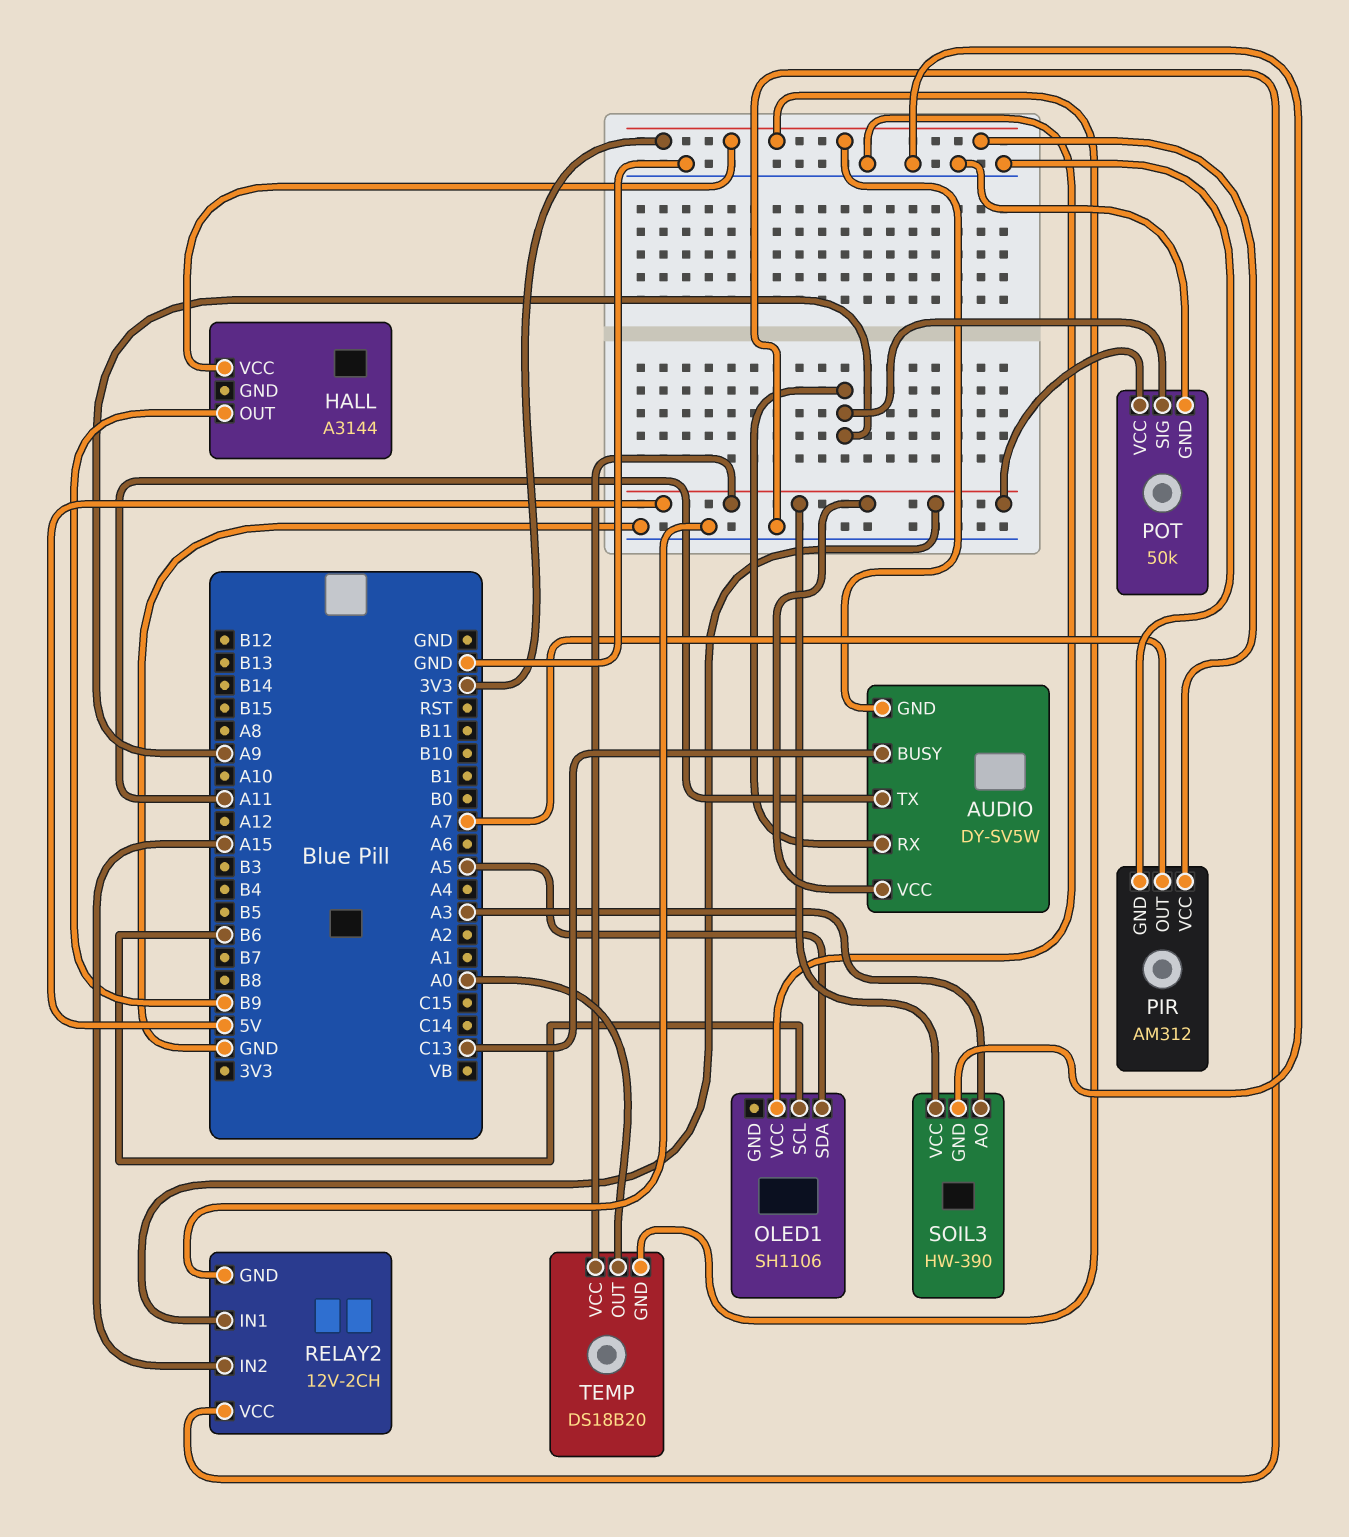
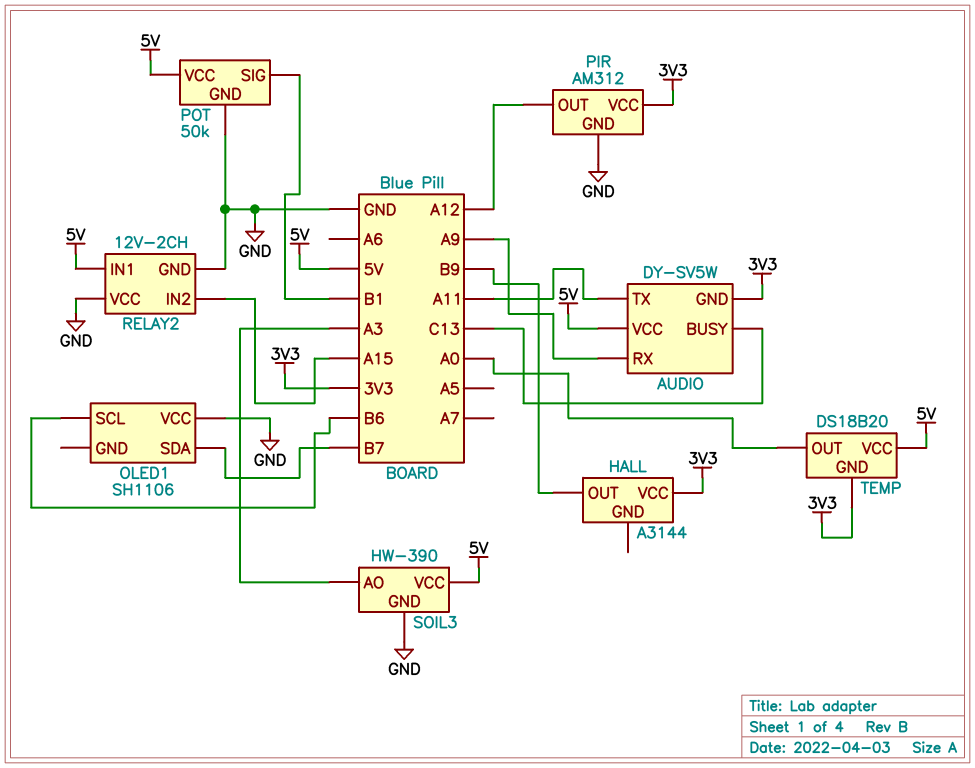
OLED1 pin SDA: A5 -> B7
PIR pin OUT: A7 -> A12
POT pin SIG: A9 -> B1

